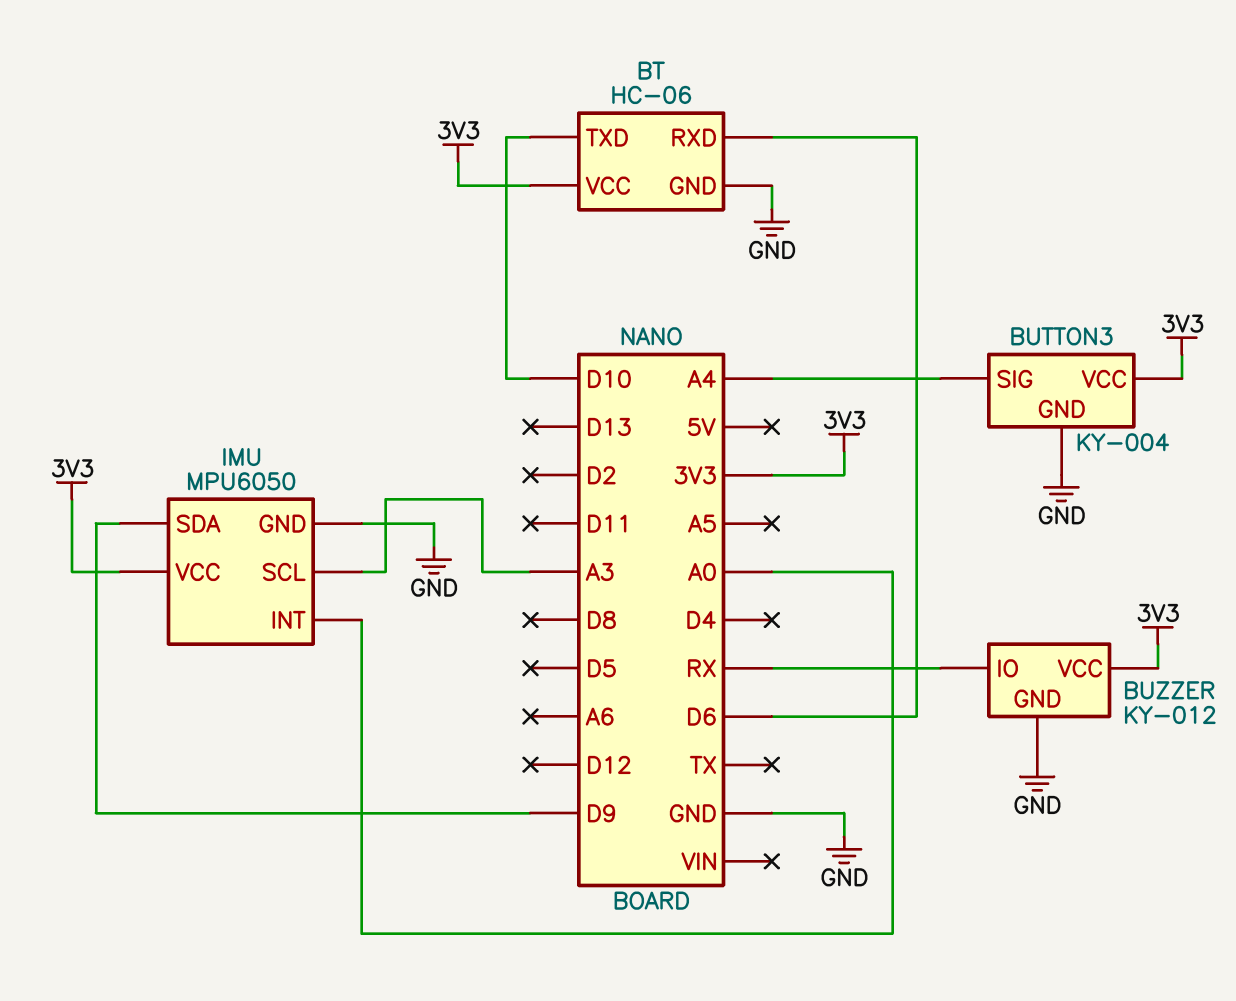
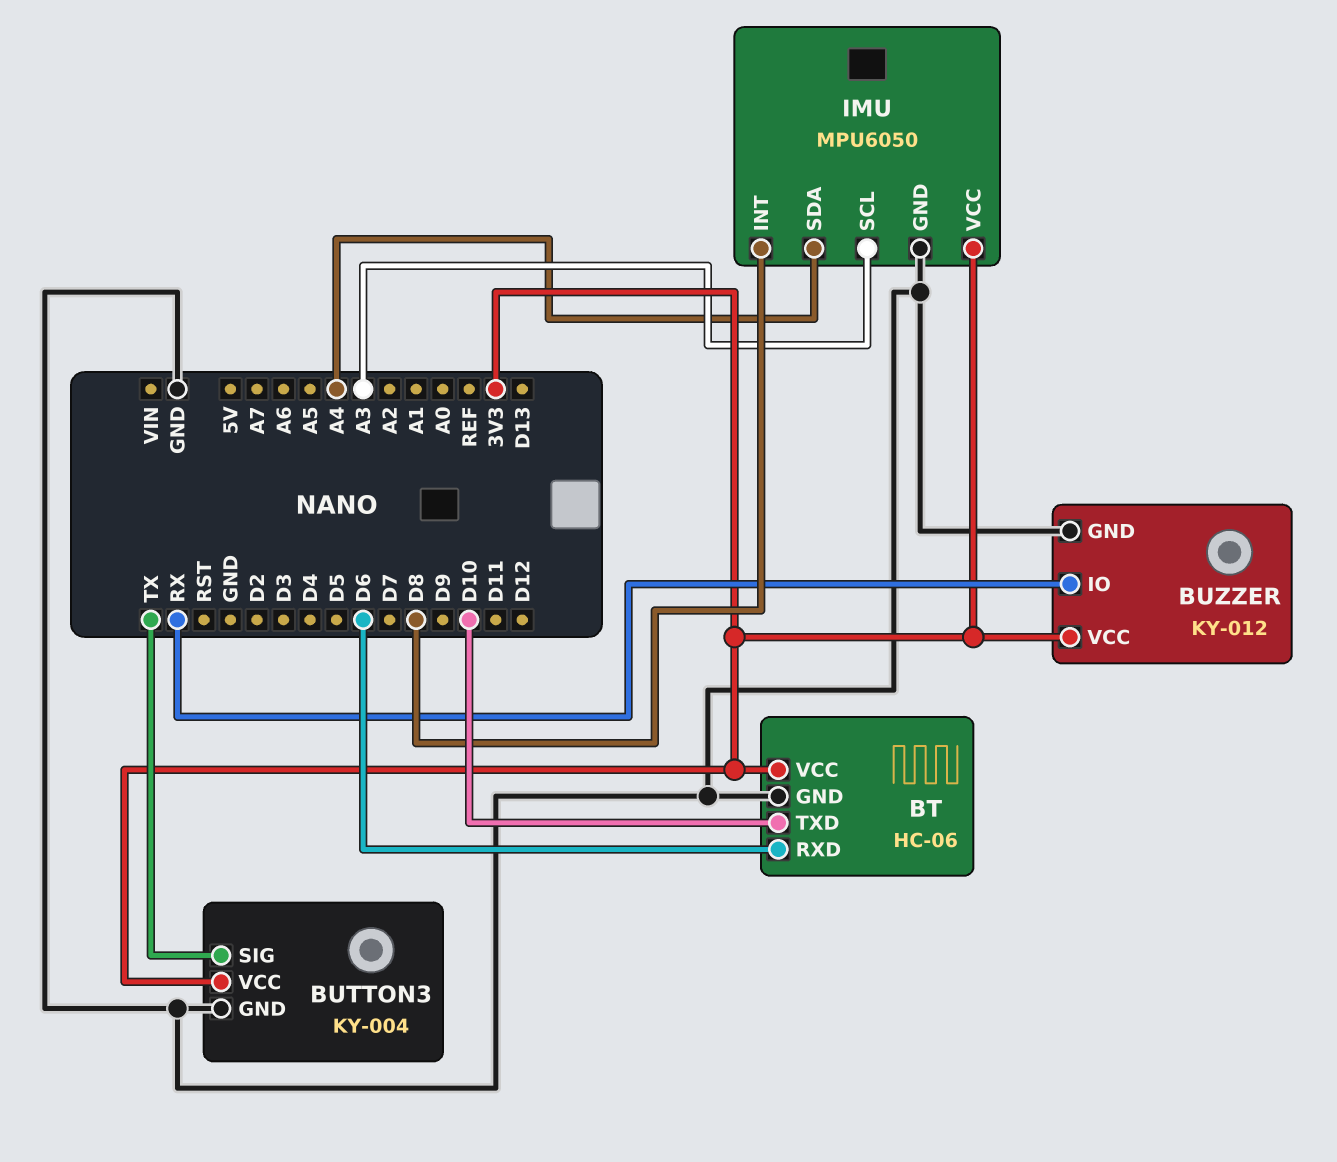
BUTTON3 pin SIG: A4 -> TX
IMU pin INT: A0 -> D8
IMU pin SDA: D9 -> A4

